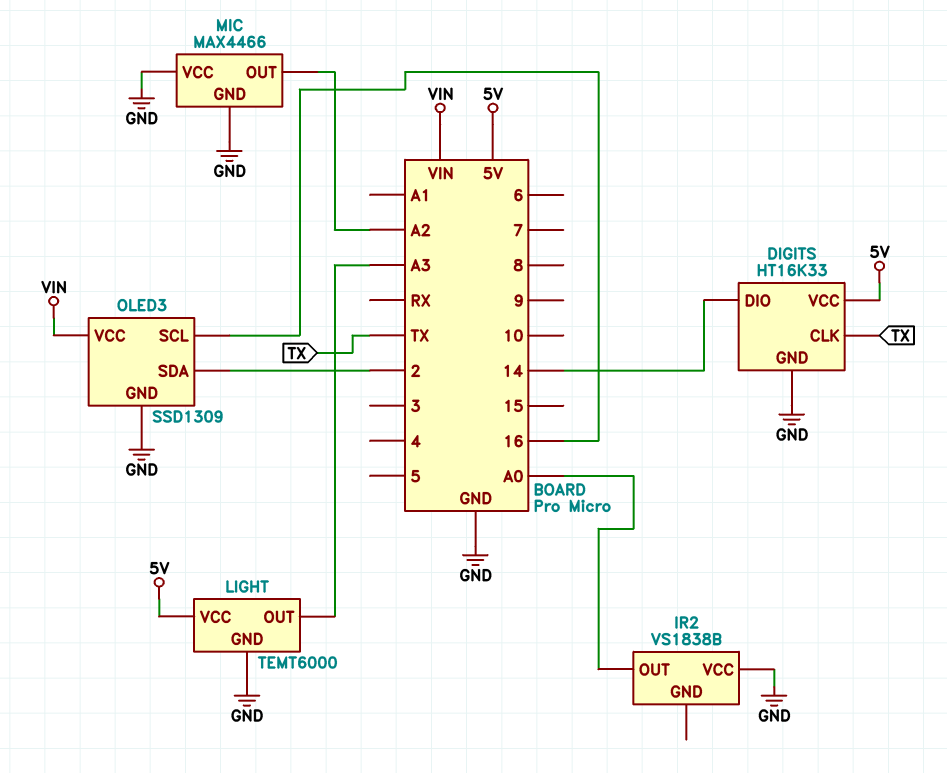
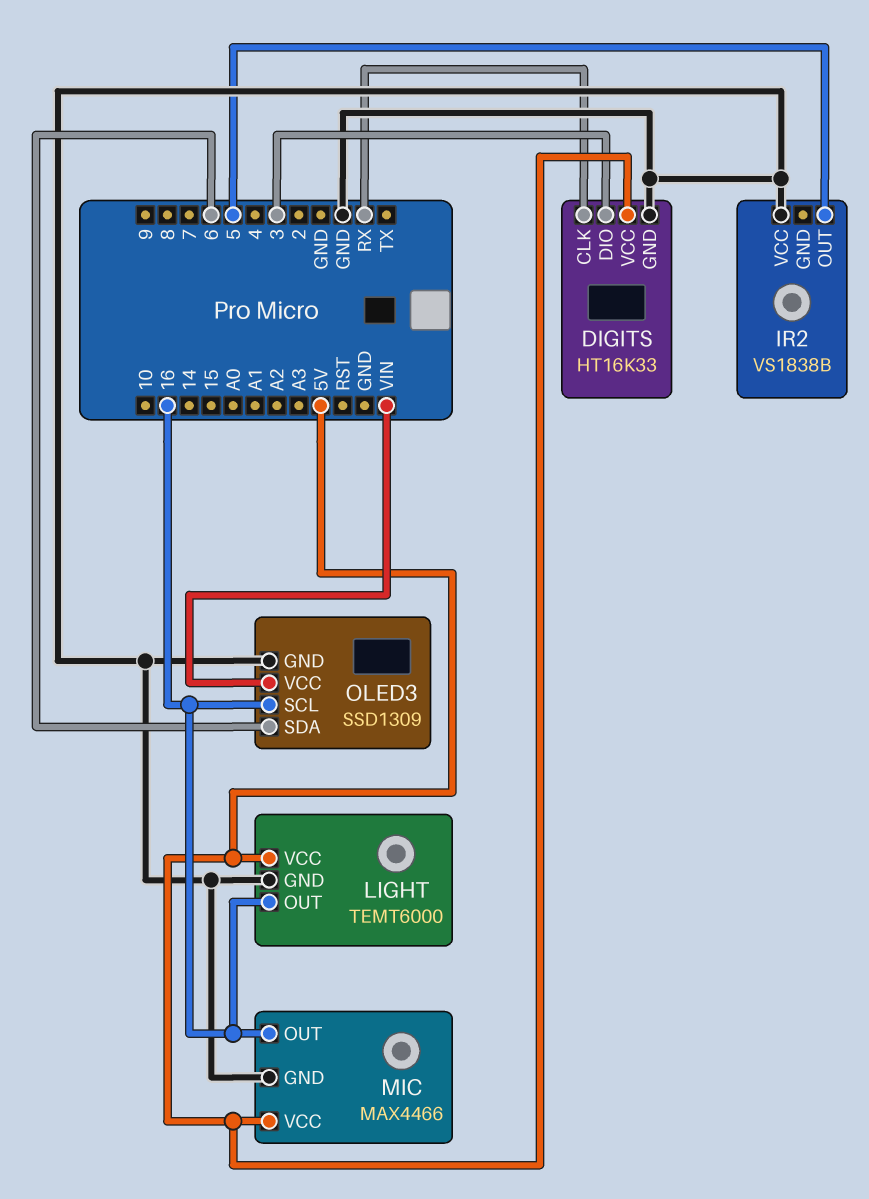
DIGITS pin CLK: TX -> RX
DIGITS pin DIO: 14 -> 3
IR2 pin OUT: A0 -> 5
LIGHT pin OUT: A3 -> 16
MIC pin OUT: A2 -> 16
MIC pin VCC: GND -> 5V
OLED3 pin SDA: 2 -> 6

